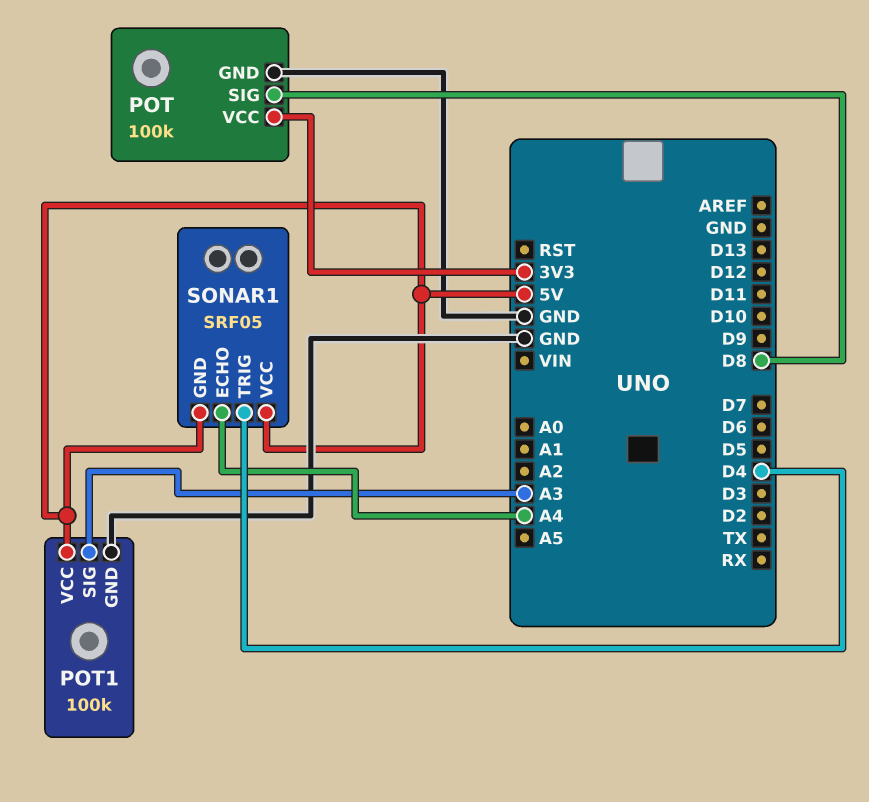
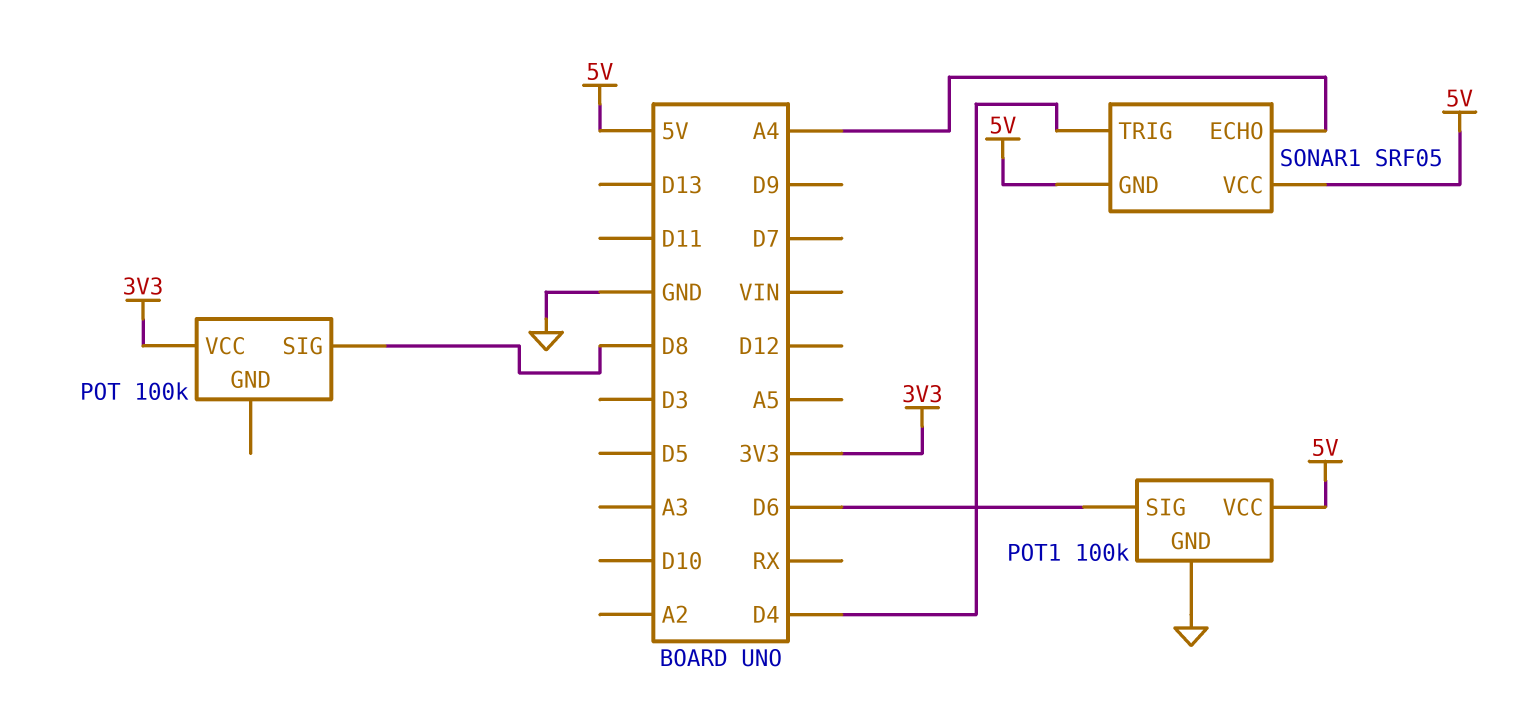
POT pin GND: GND -> none
POT1 pin SIG: A3 -> D6

